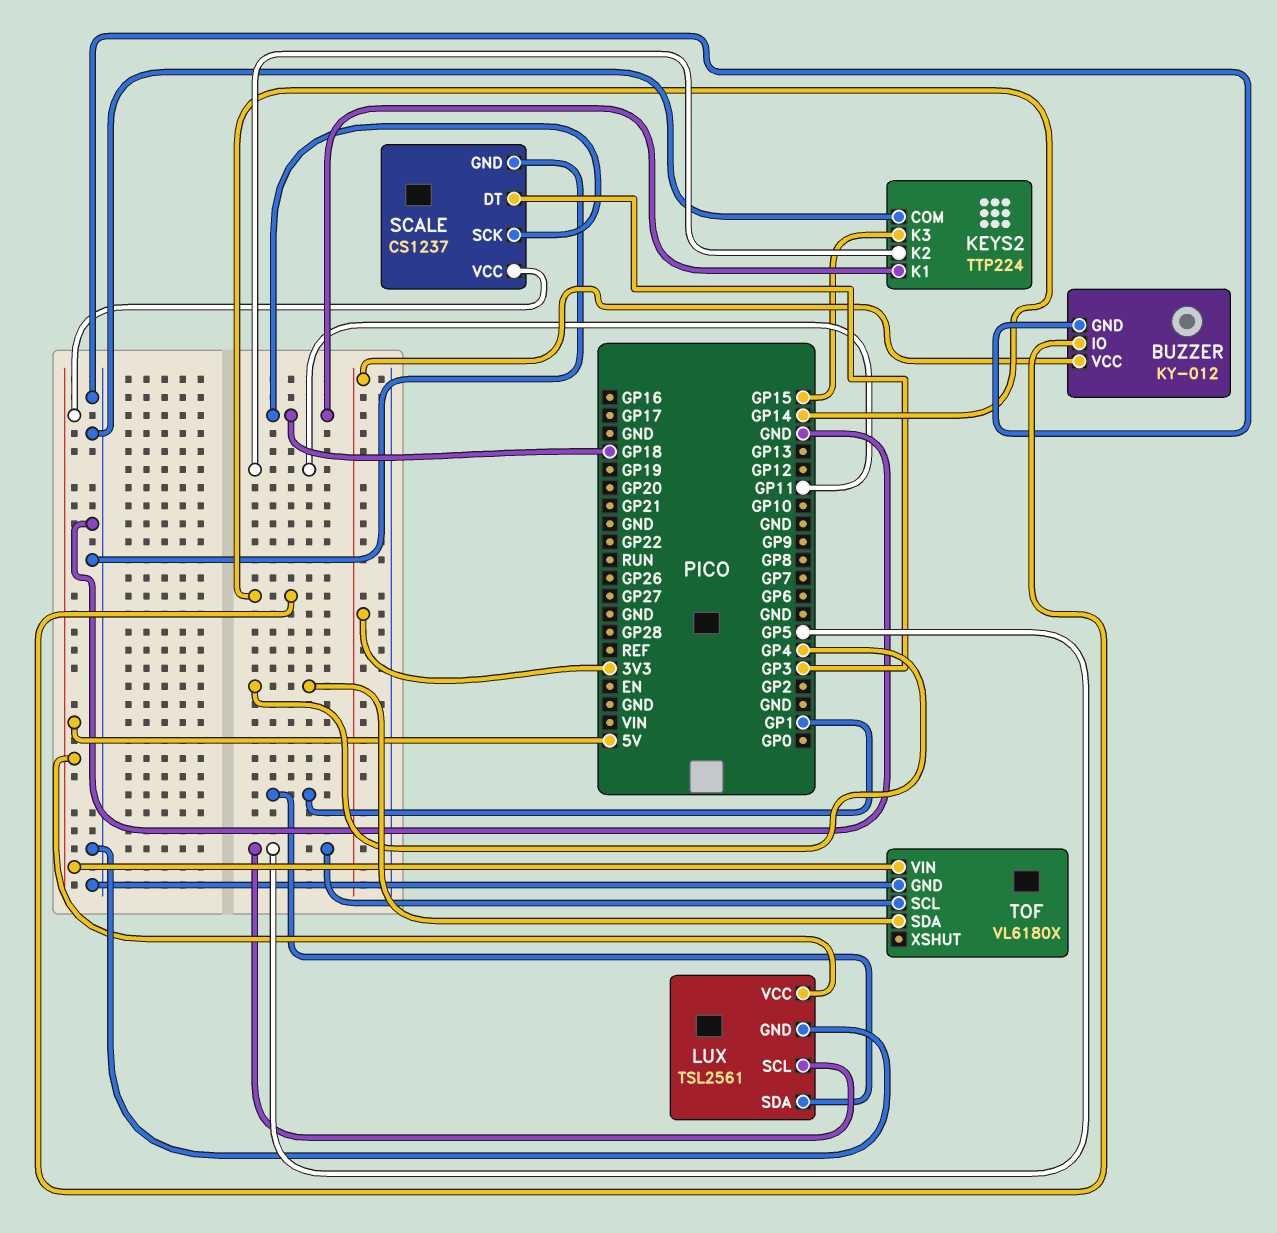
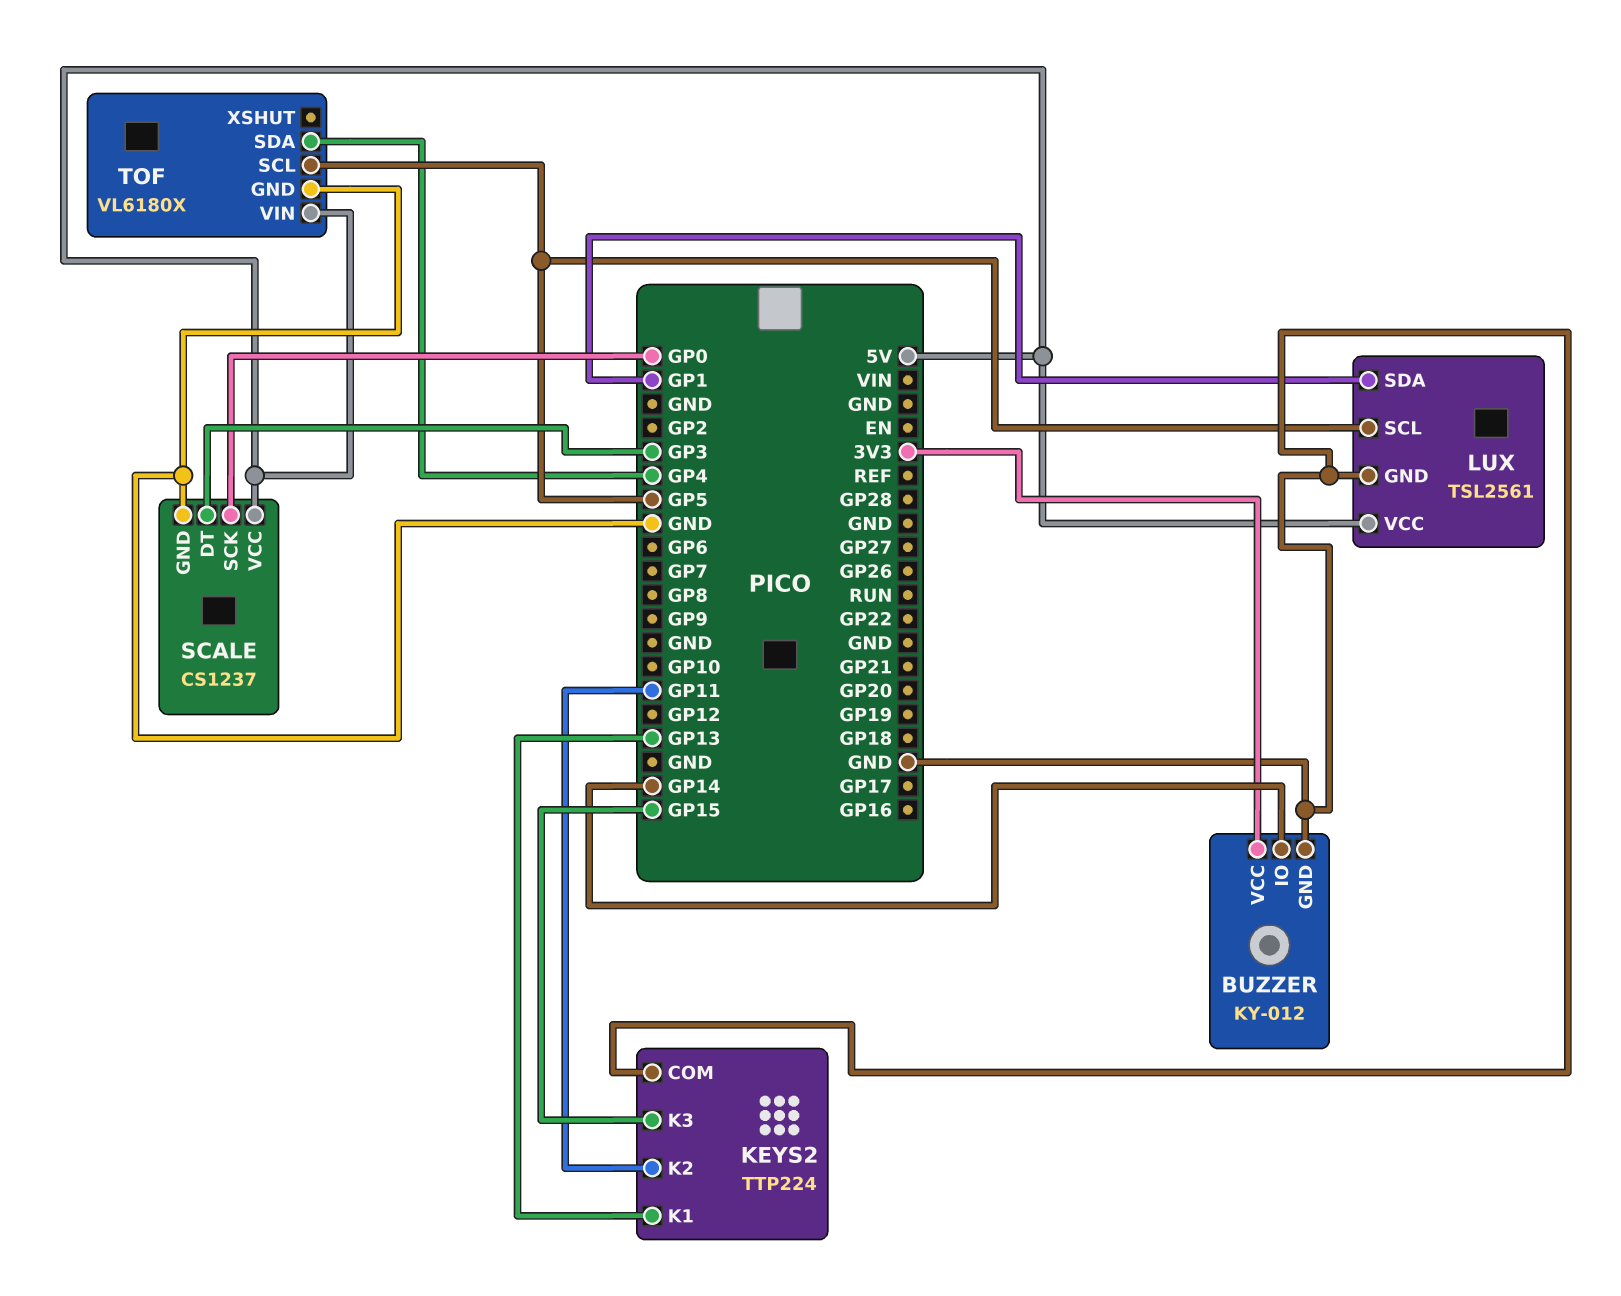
KEYS2 pin K1: GP18 -> GP13
SCALE pin SCK: GP18 -> GP0

